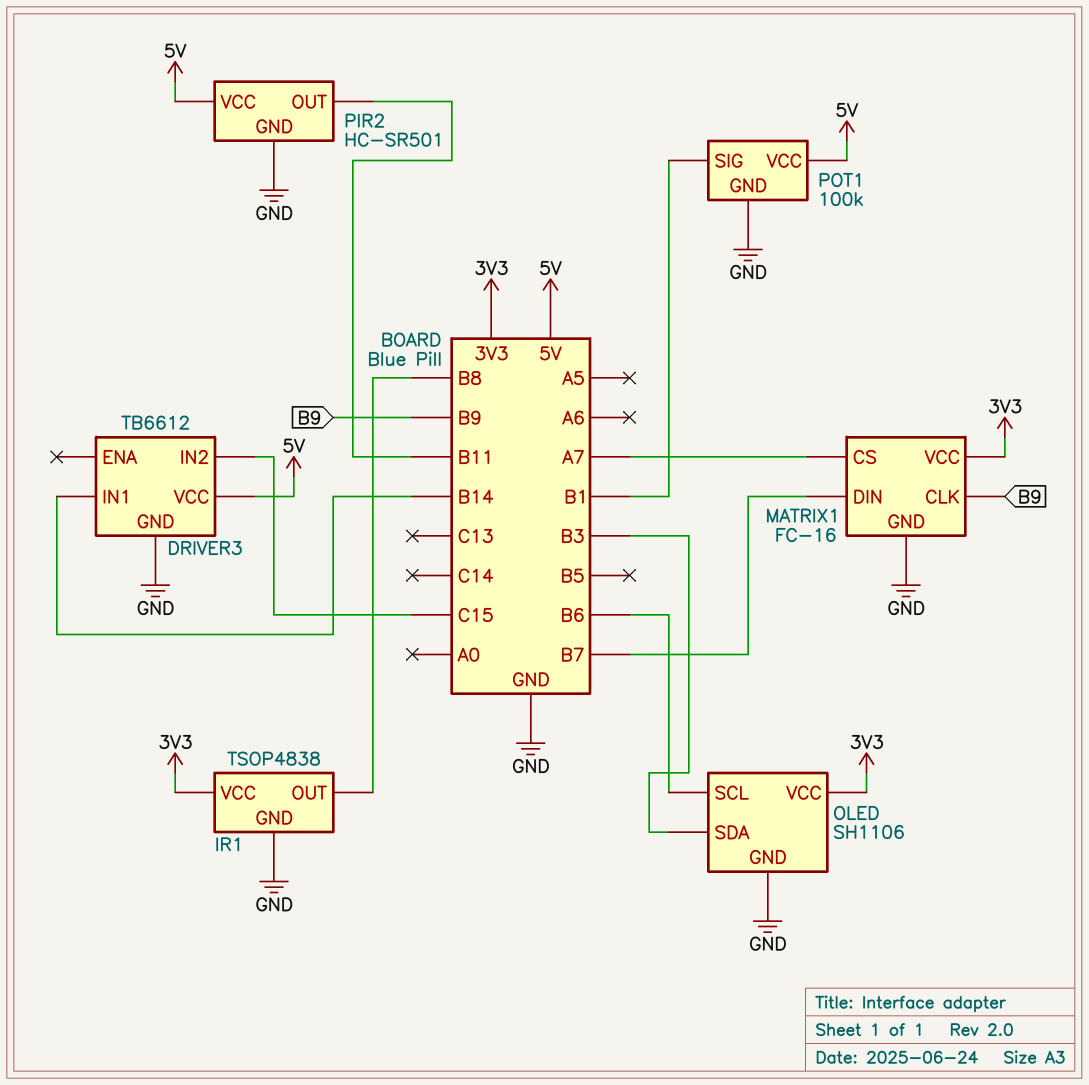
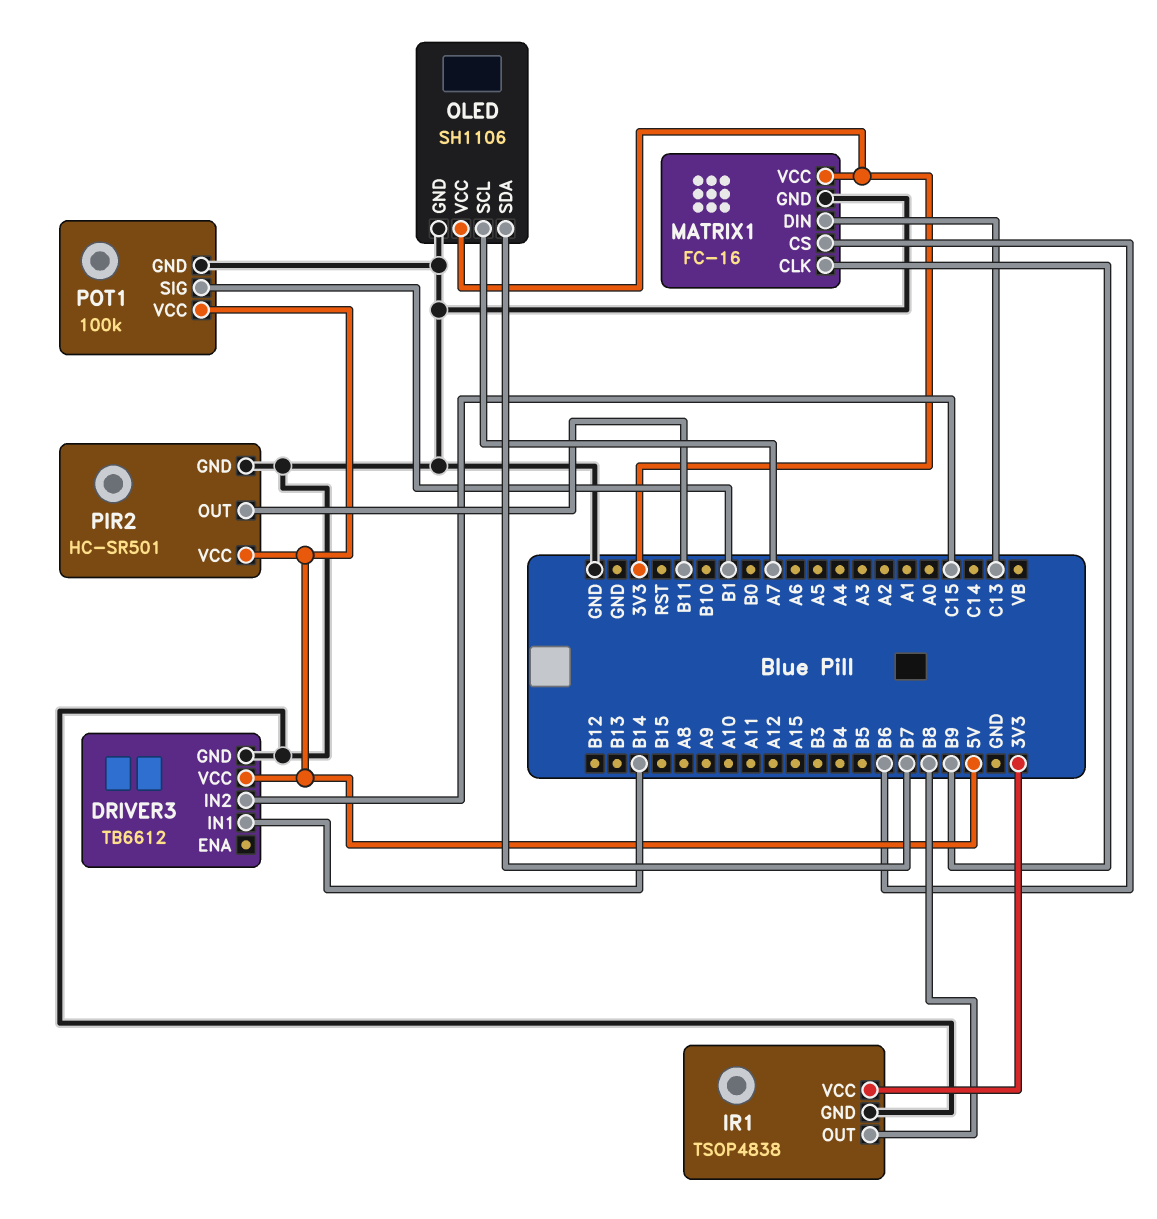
MATRIX1 pin CS: A7 -> B6
MATRIX1 pin DIN: B7 -> C13
OLED pin SCL: B6 -> A7
OLED pin SDA: B3 -> B7

